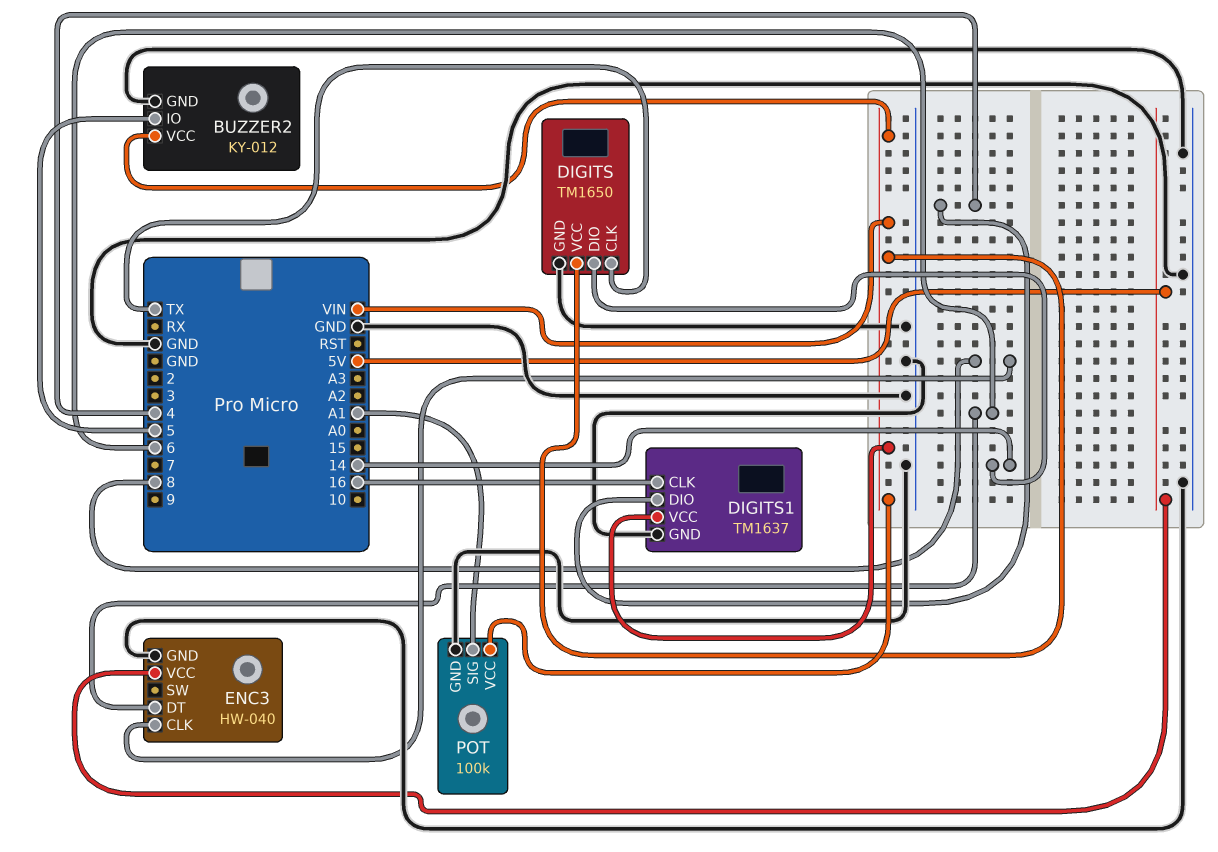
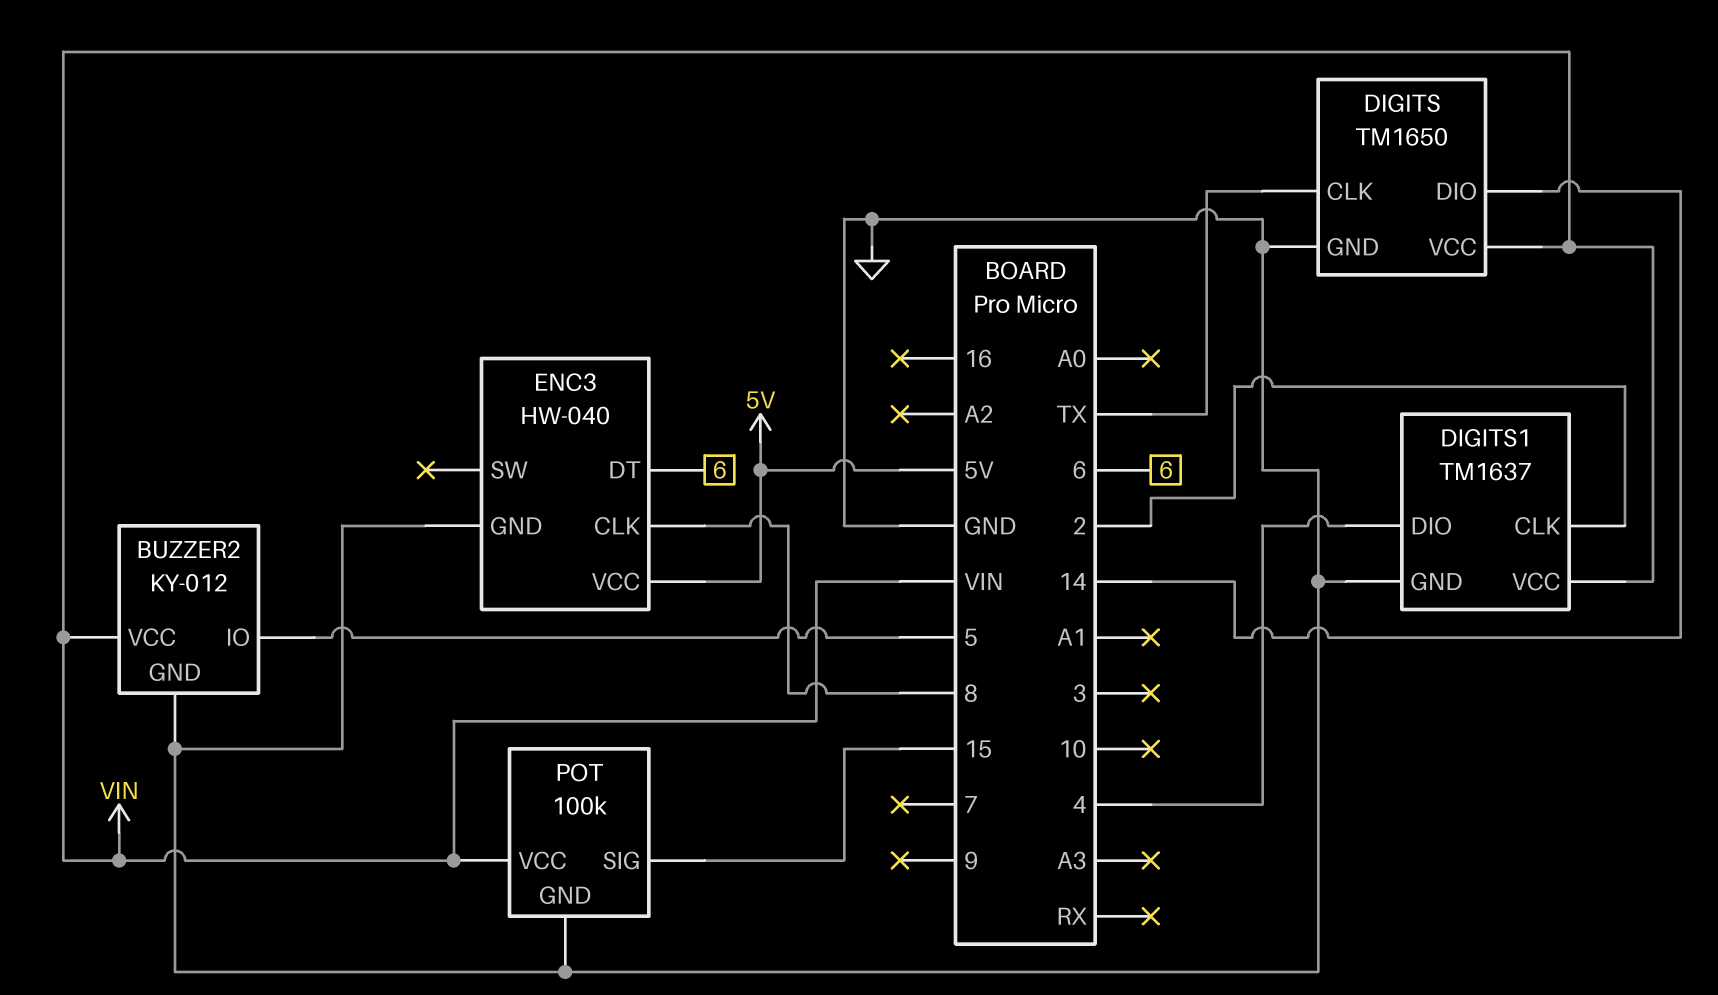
DIGITS1 pin CLK: 16 -> 2
POT pin SIG: A1 -> 15

